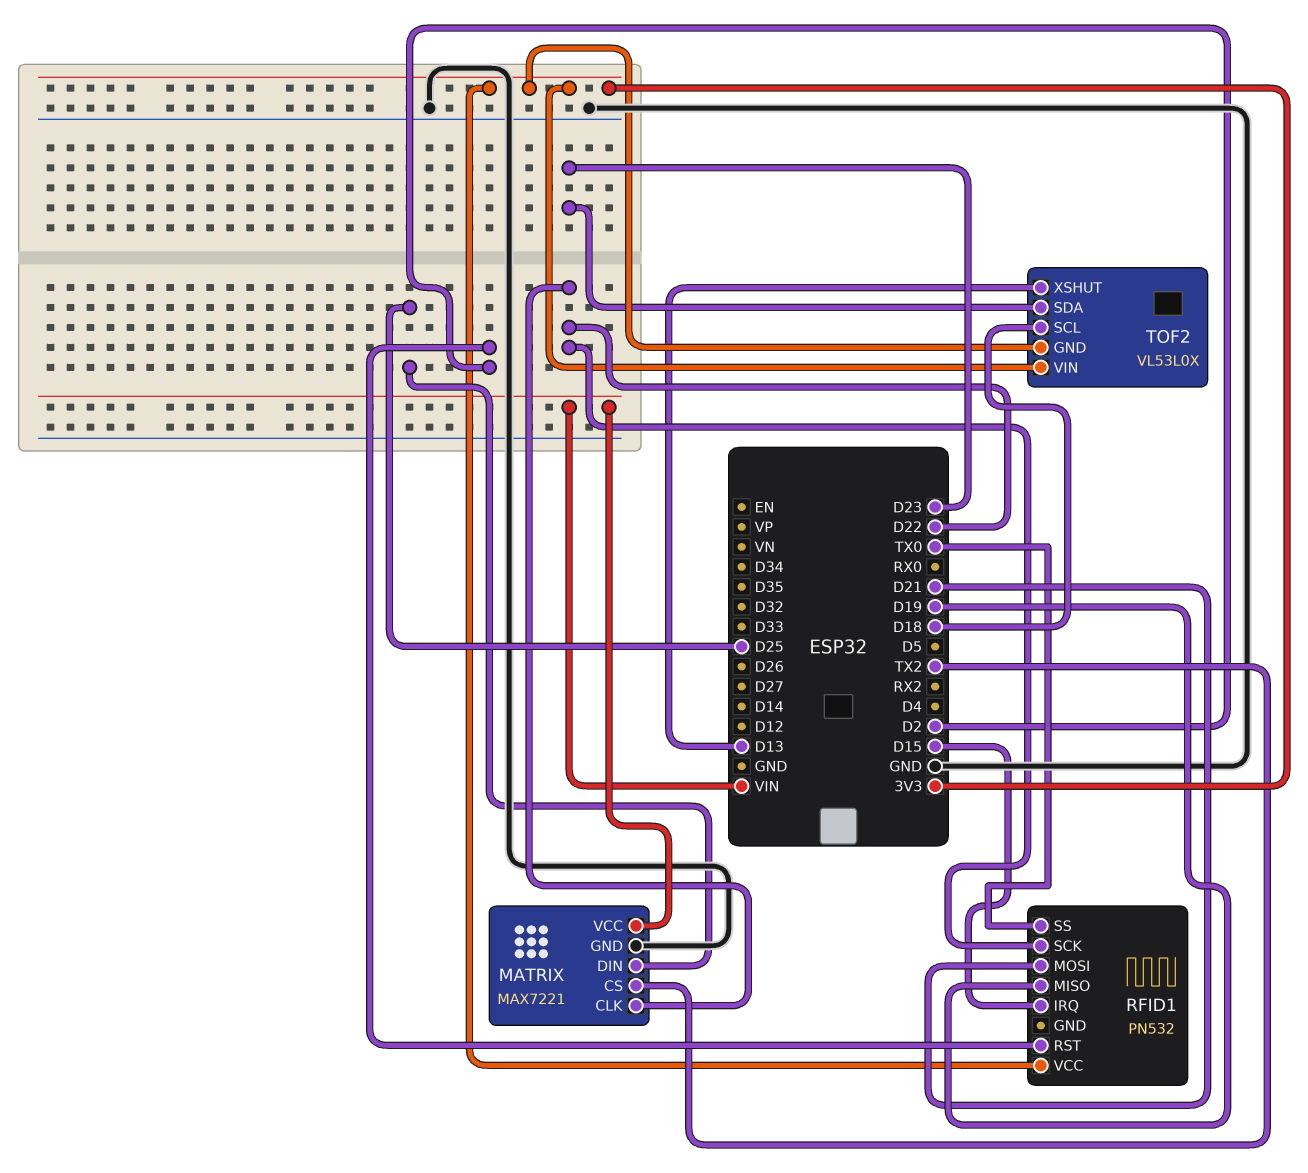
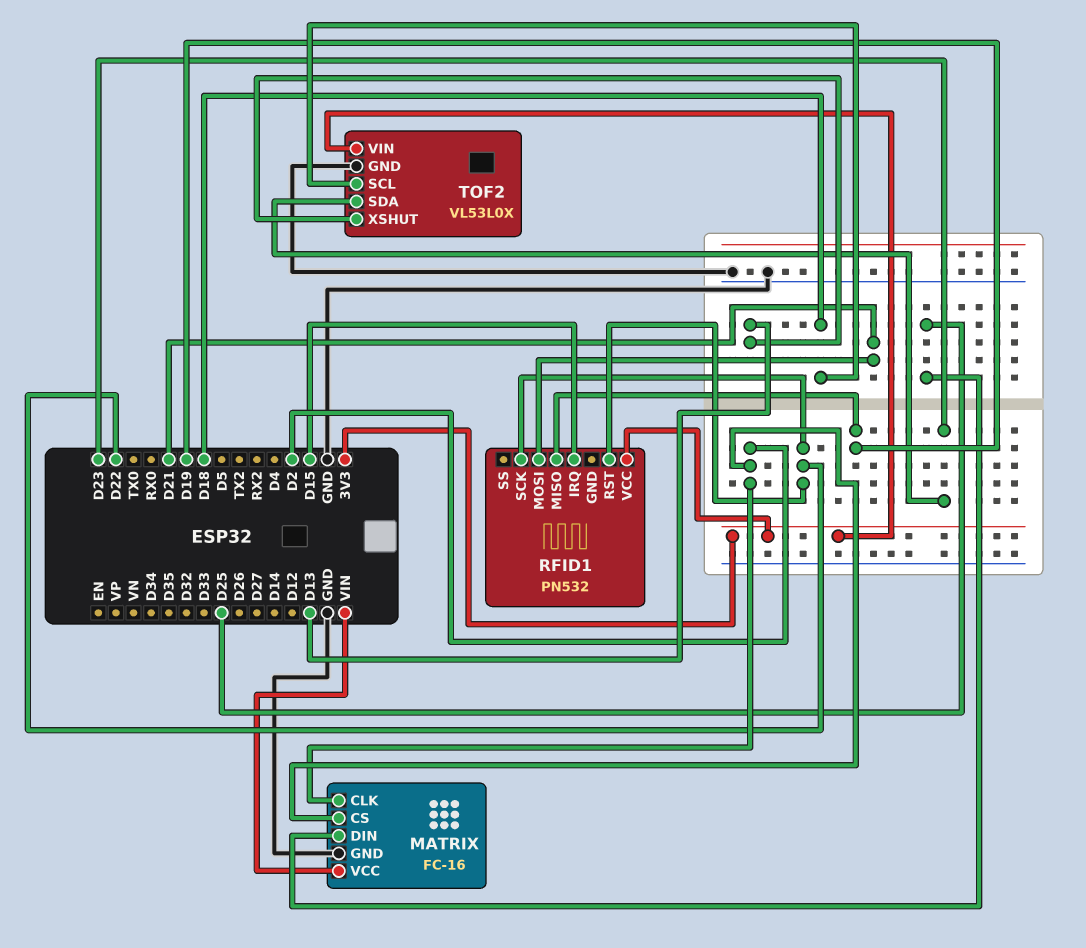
MATRIX: MAX7221 -> FC-16
MATRIX pin CLK: D22 -> D2
MATRIX pin CS: TX2 -> D2
RFID1 pin RST: D2 -> D22
RFID1 pin SS: TX0 -> none
TOF2 pin GND: 3V3 -> GND

